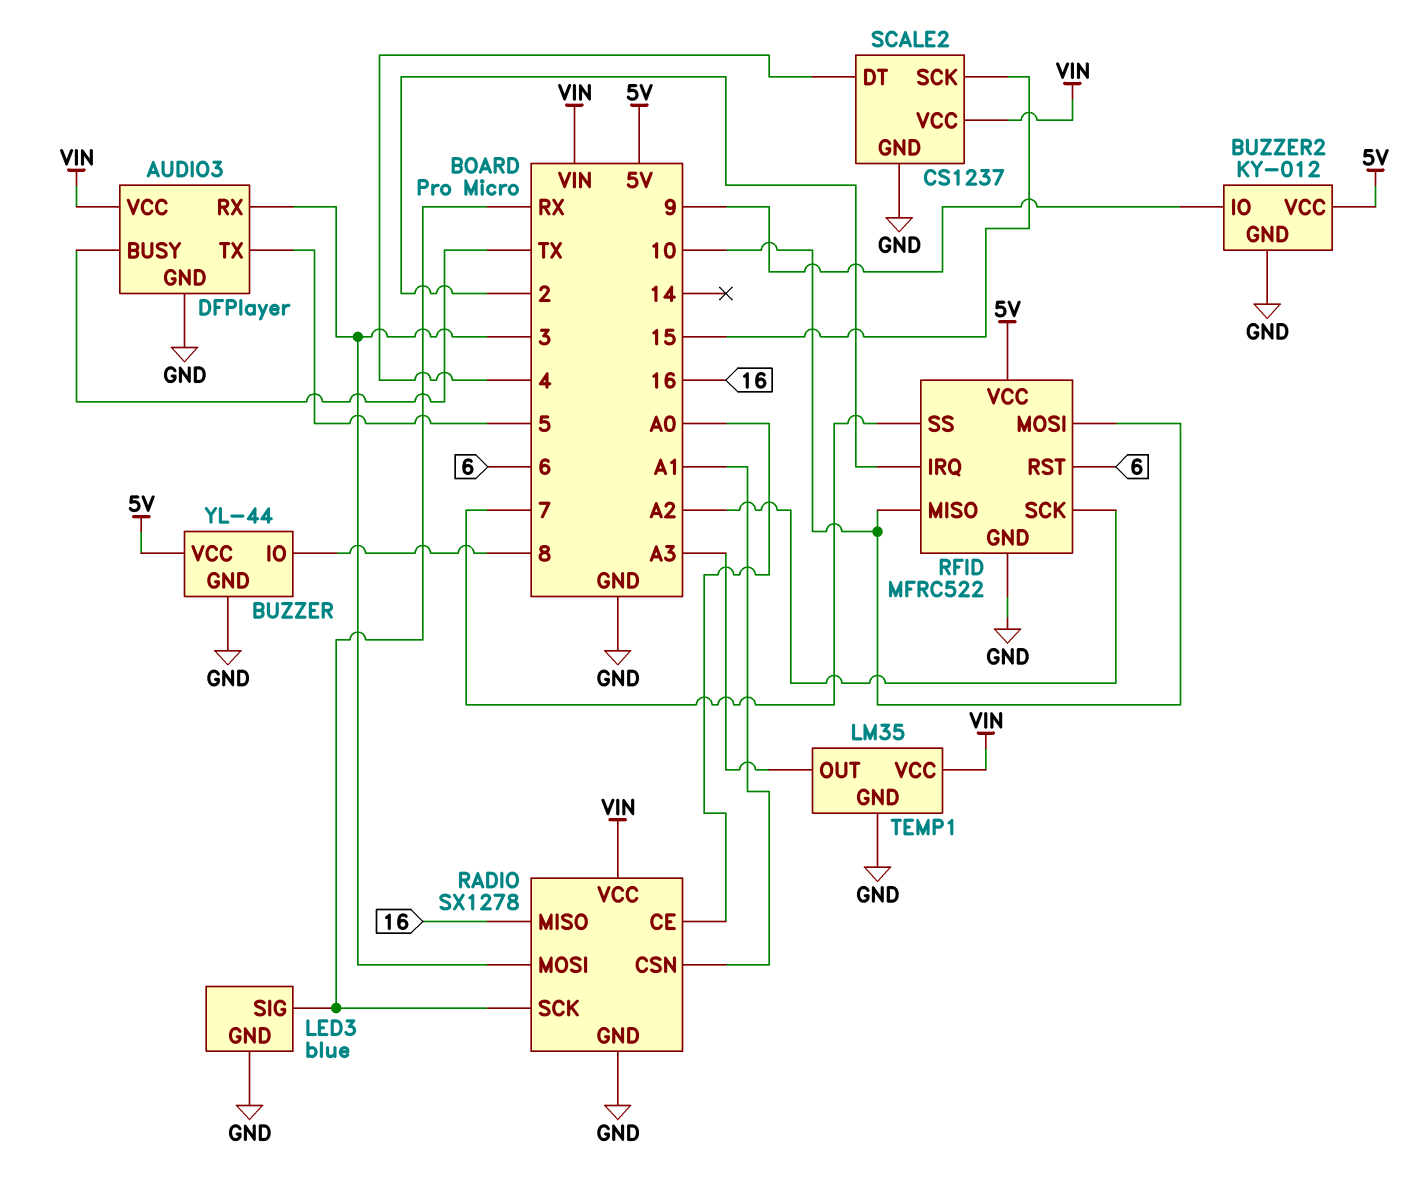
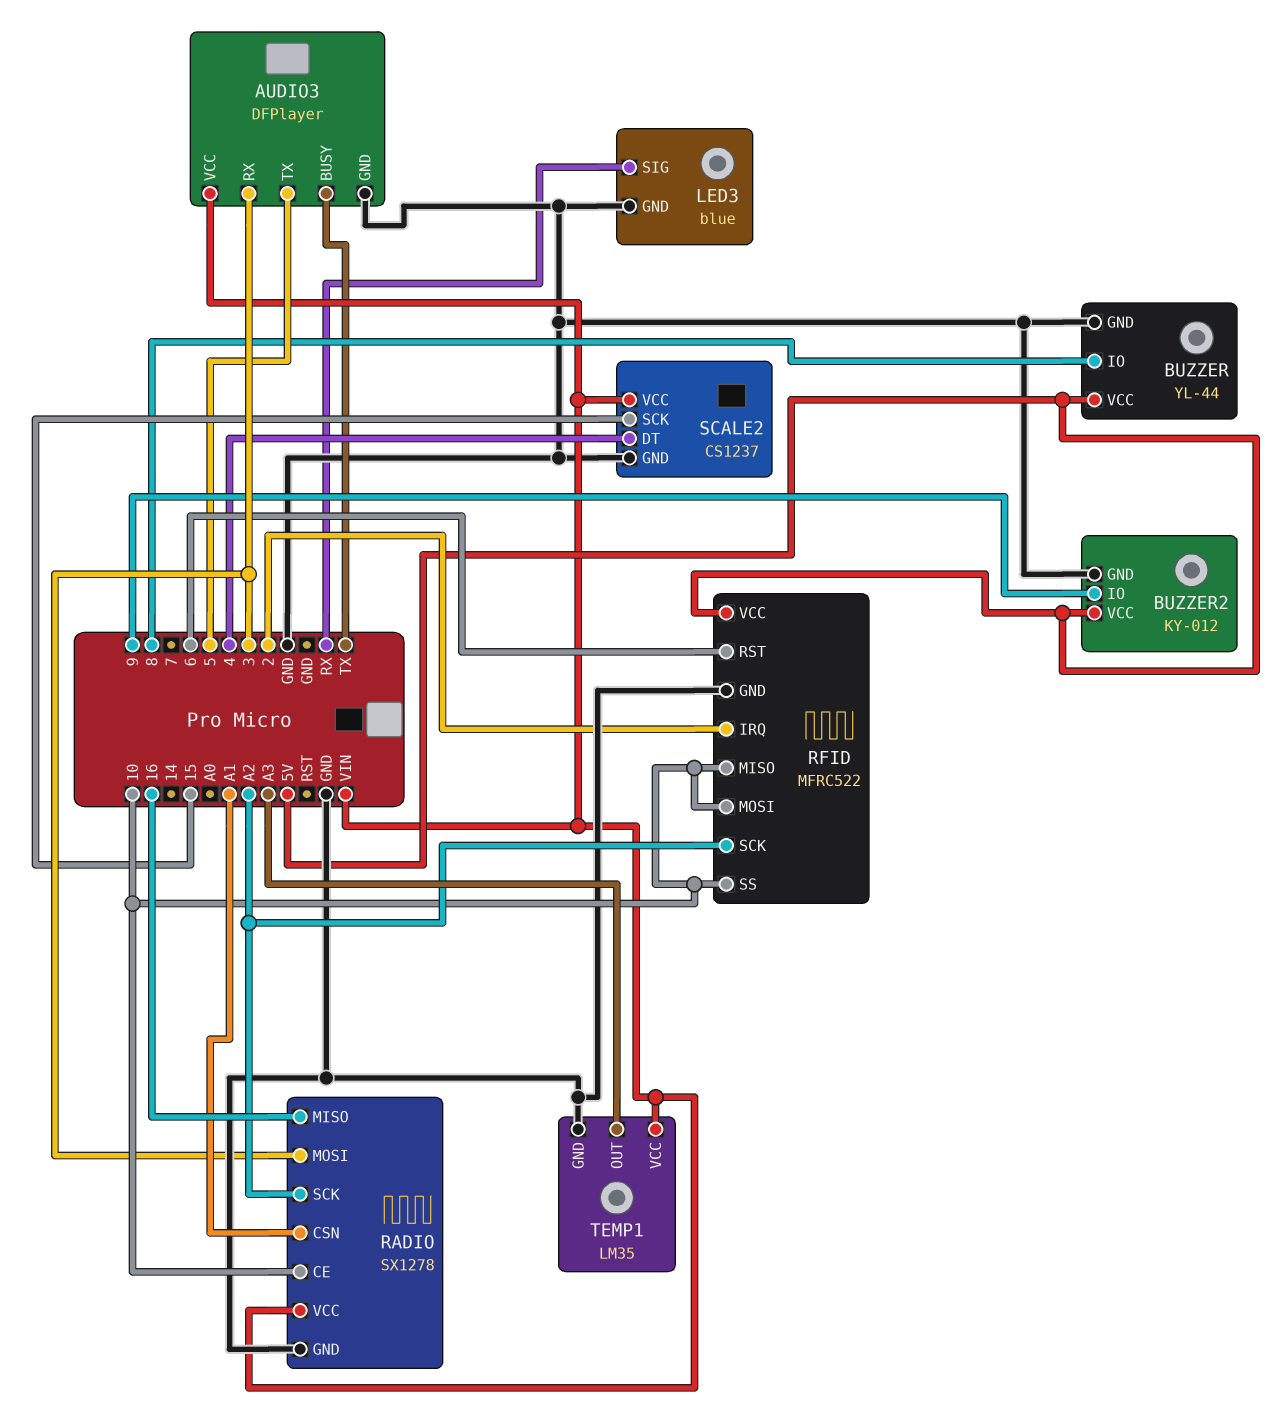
RADIO pin CE: A0 -> 10
RADIO pin SCK: RX -> A2
RFID pin SS: 7 -> 10

